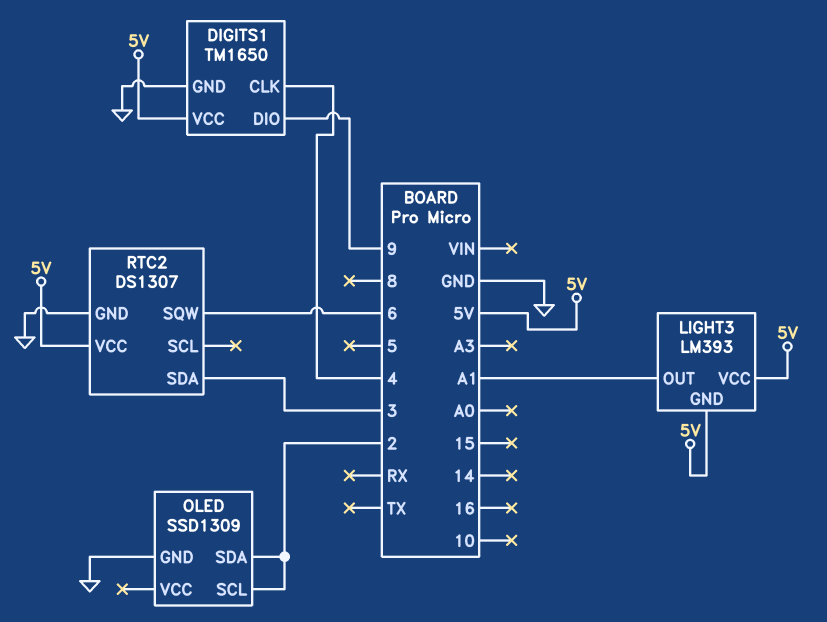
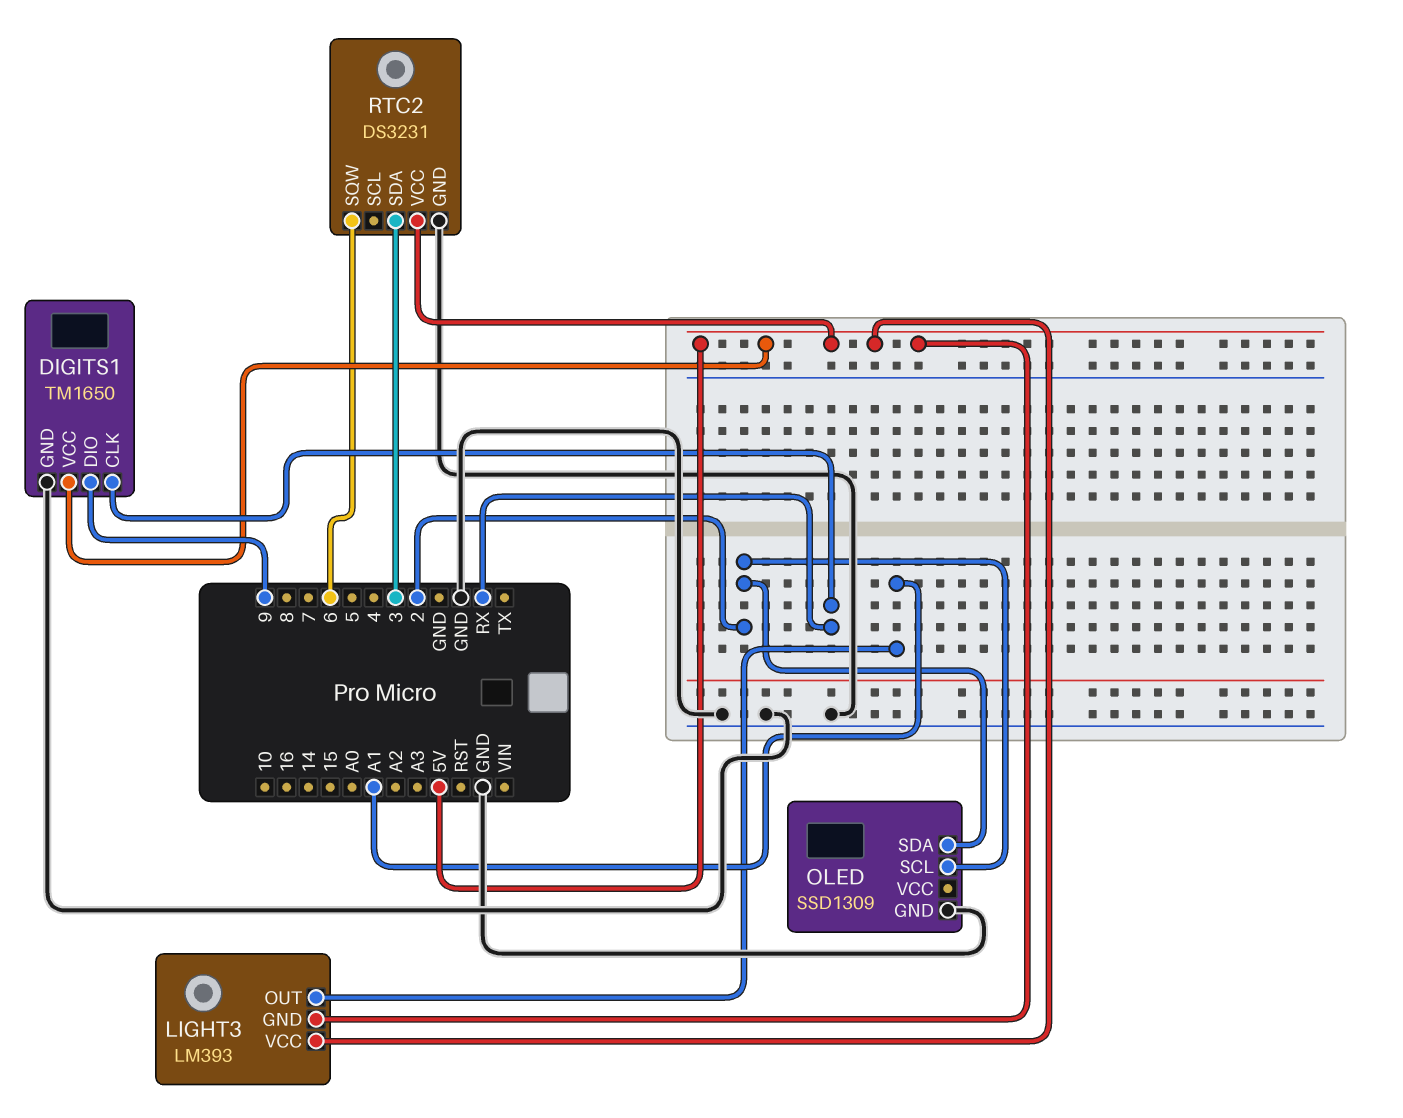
DIGITS1 pin CLK: 4 -> RX
RTC2: DS1307 -> DS3231

